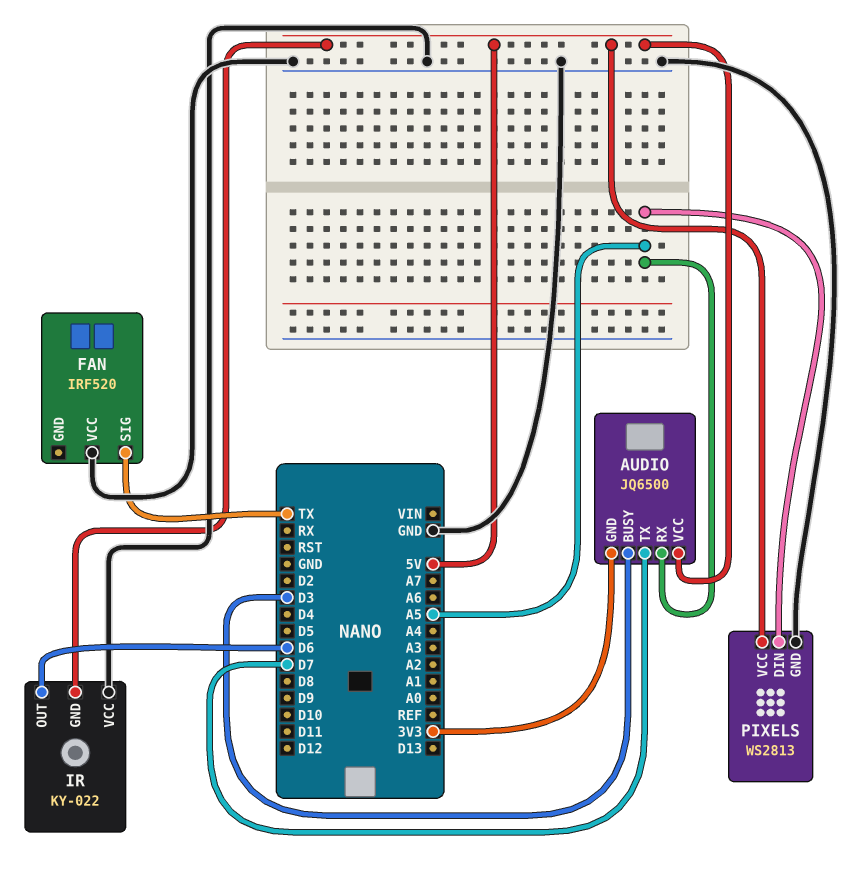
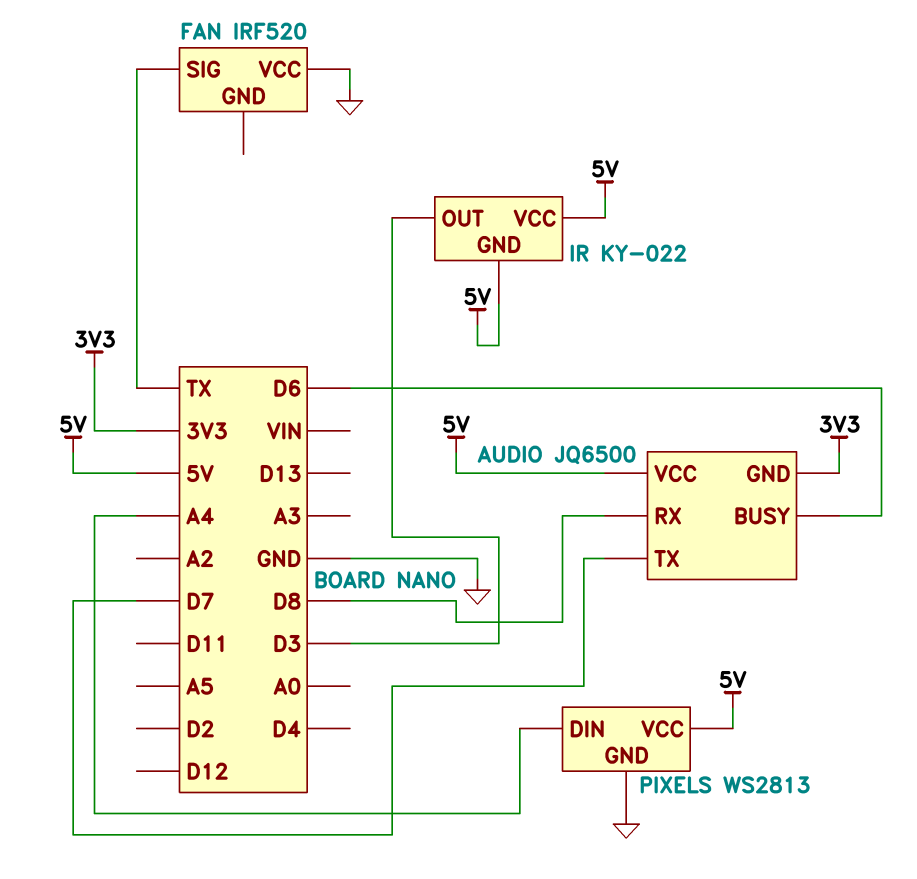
AUDIO pin BUSY: D3 -> D6
AUDIO pin RX: A5 -> D8
IR pin OUT: D6 -> D3
IR pin VCC: GND -> 5V
PIXELS pin DIN: A5 -> A4

